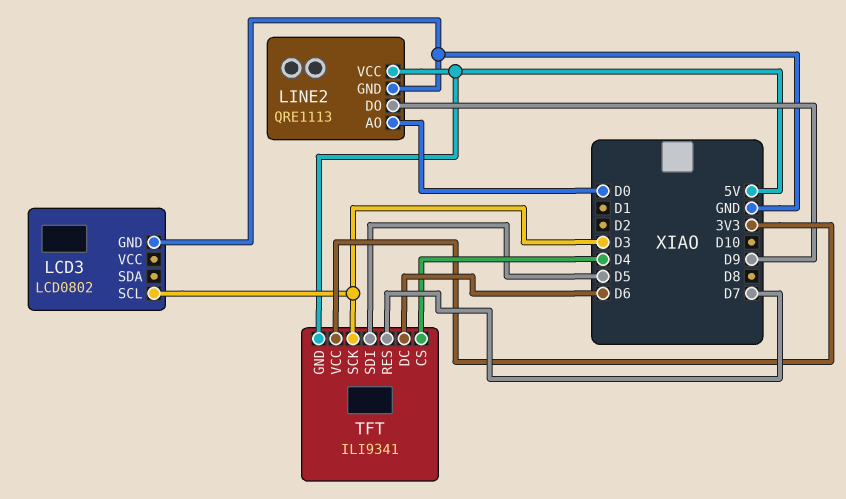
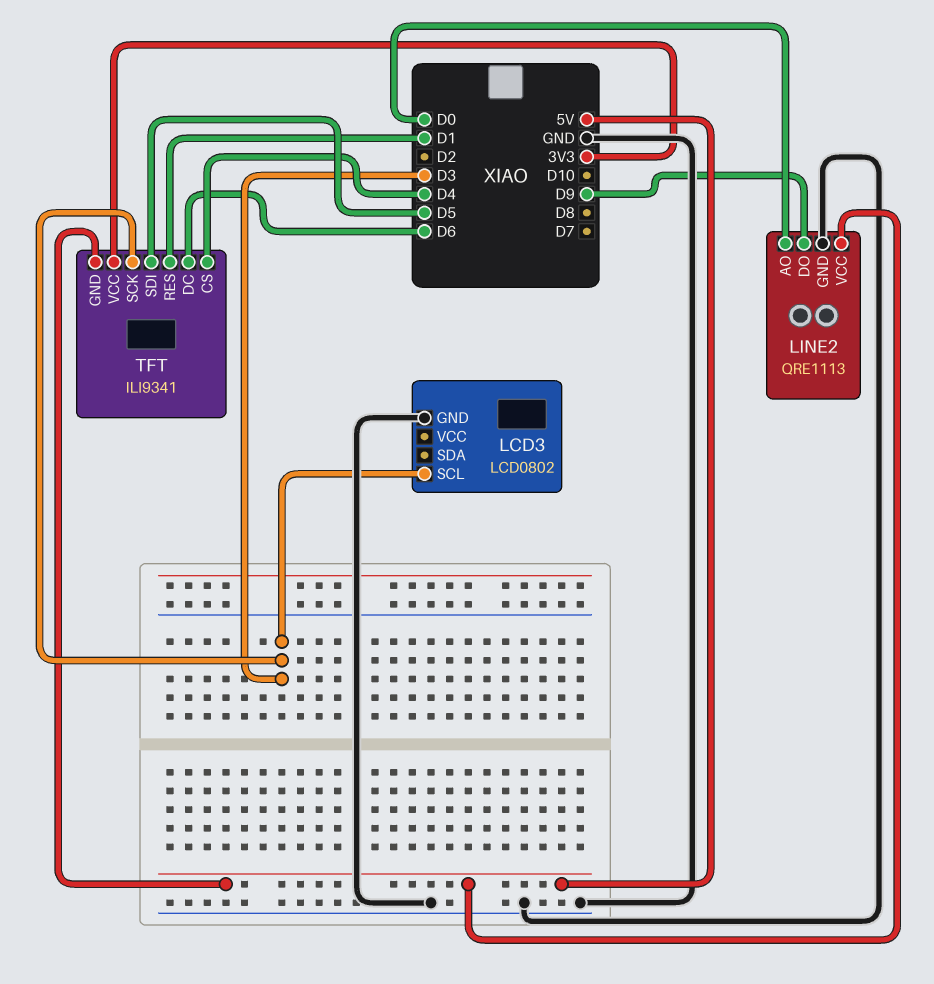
TFT pin RES: D7 -> D1

